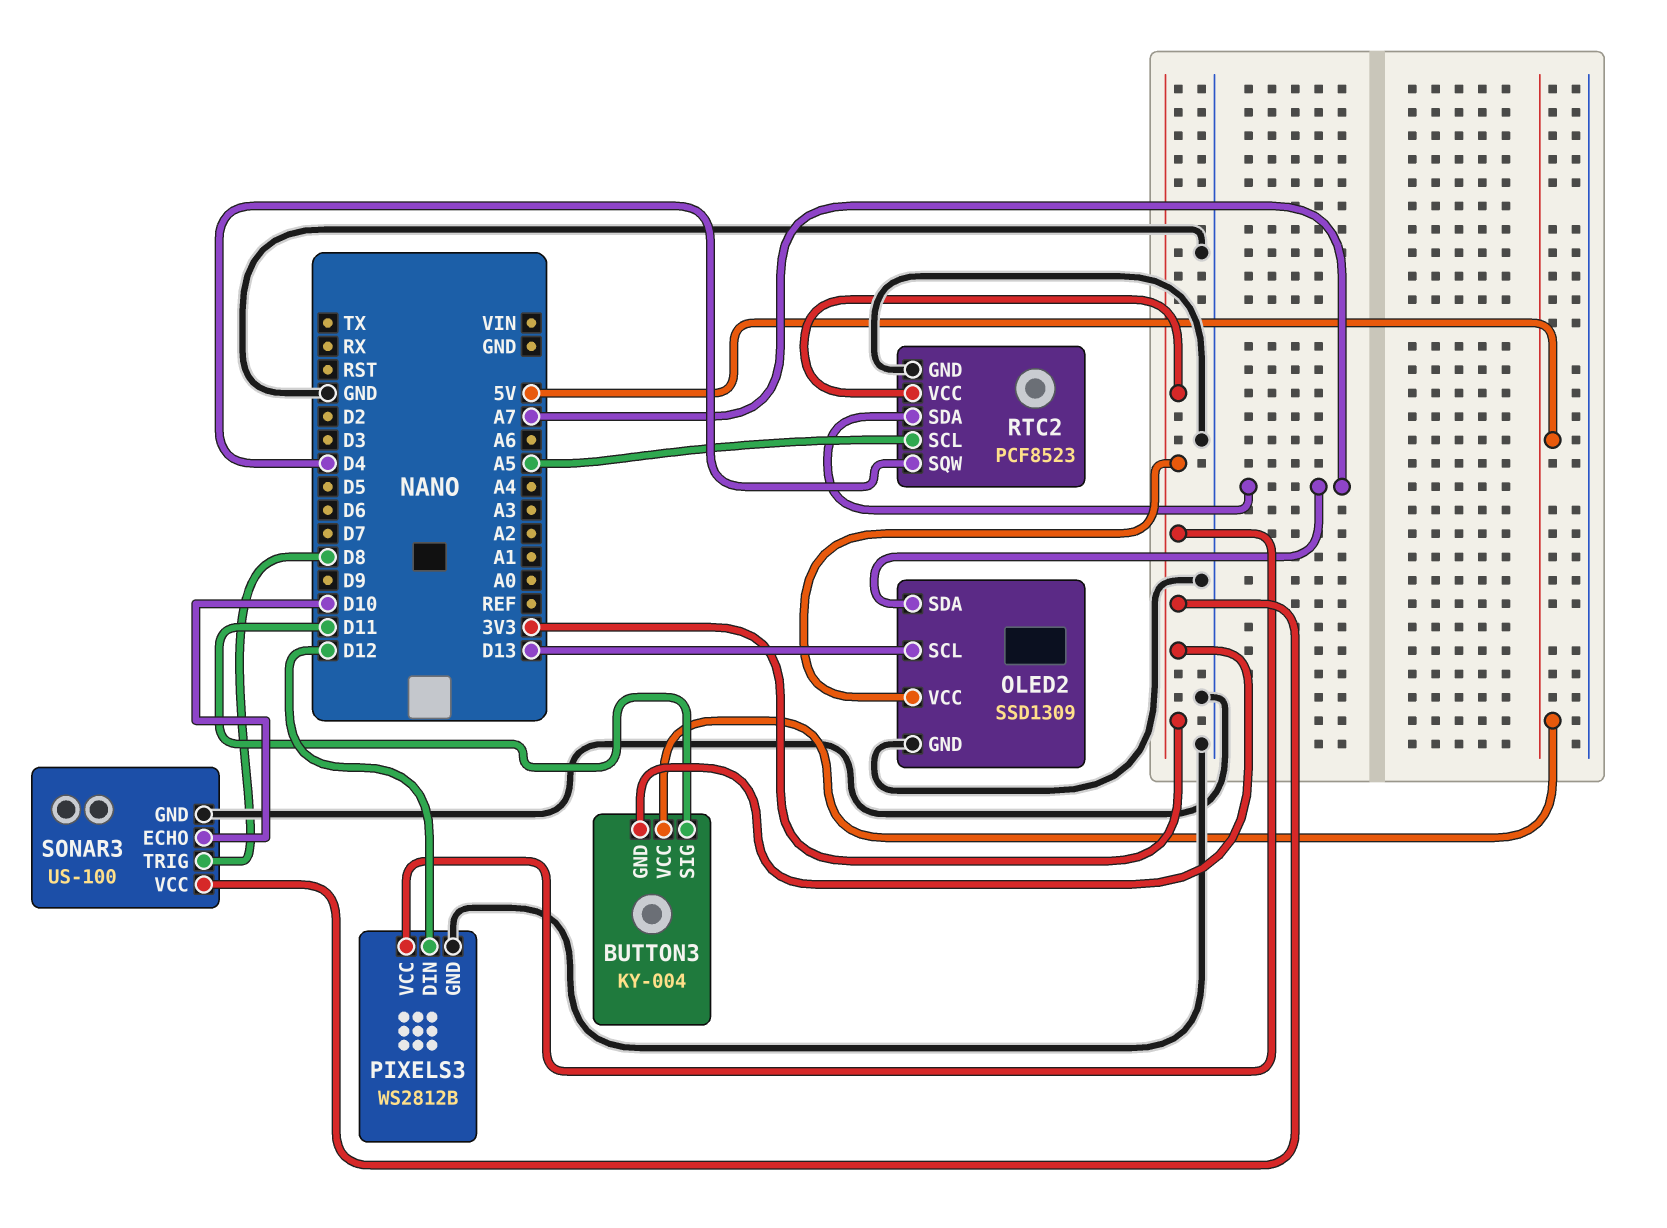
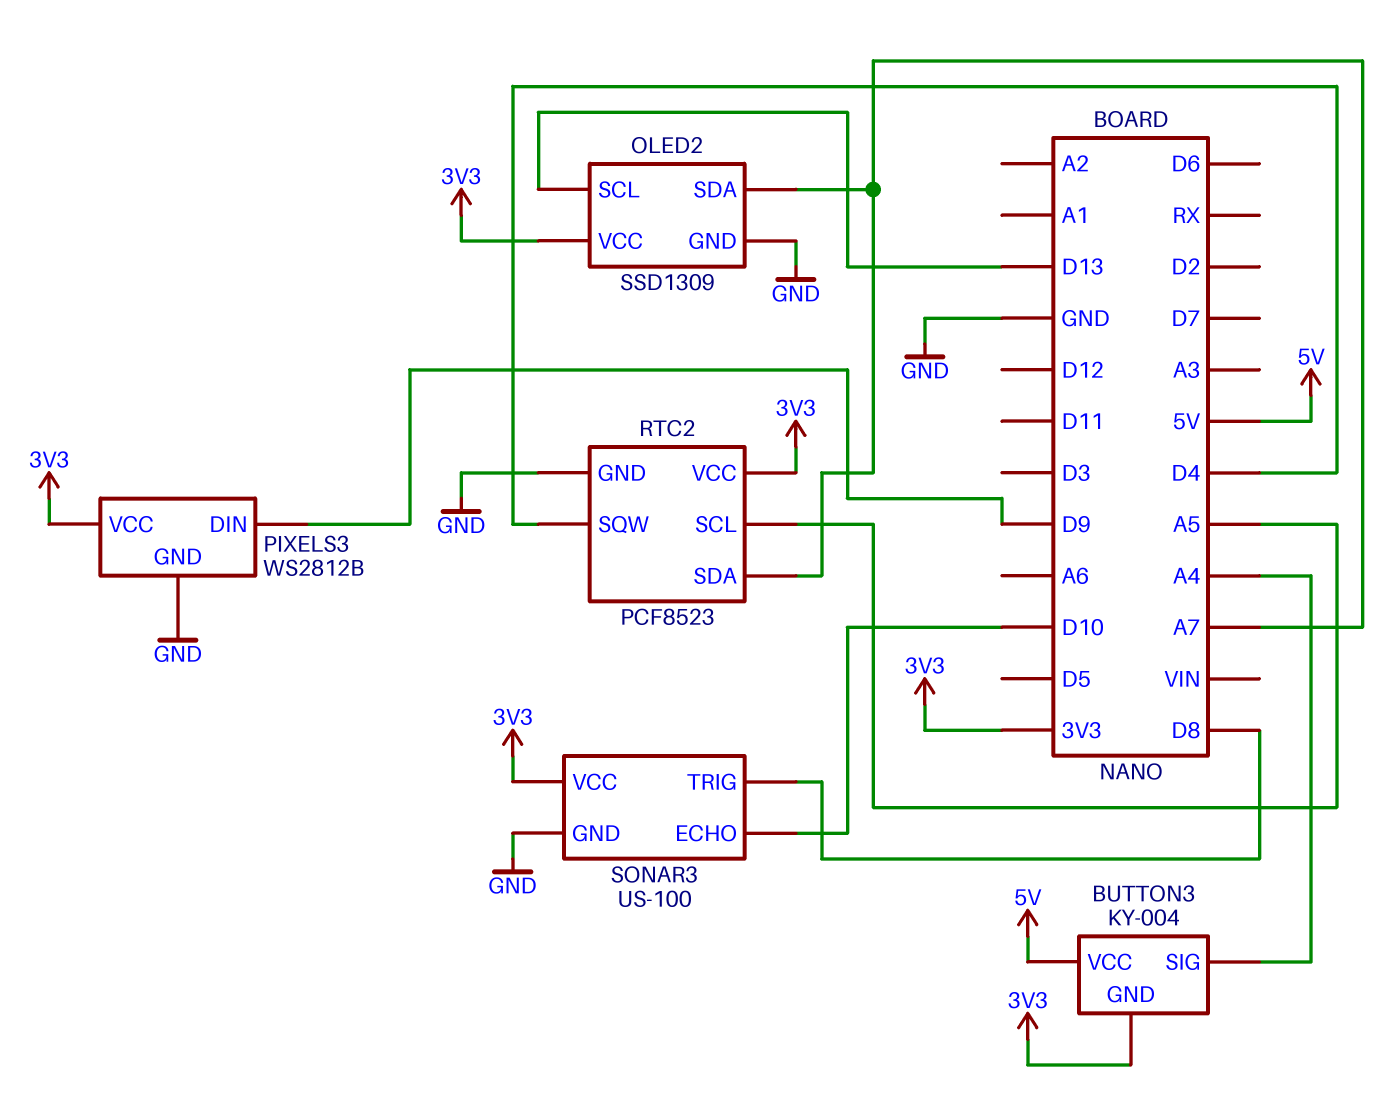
BUTTON3 pin SIG: D11 -> A4
PIXELS3 pin DIN: D12 -> D9

